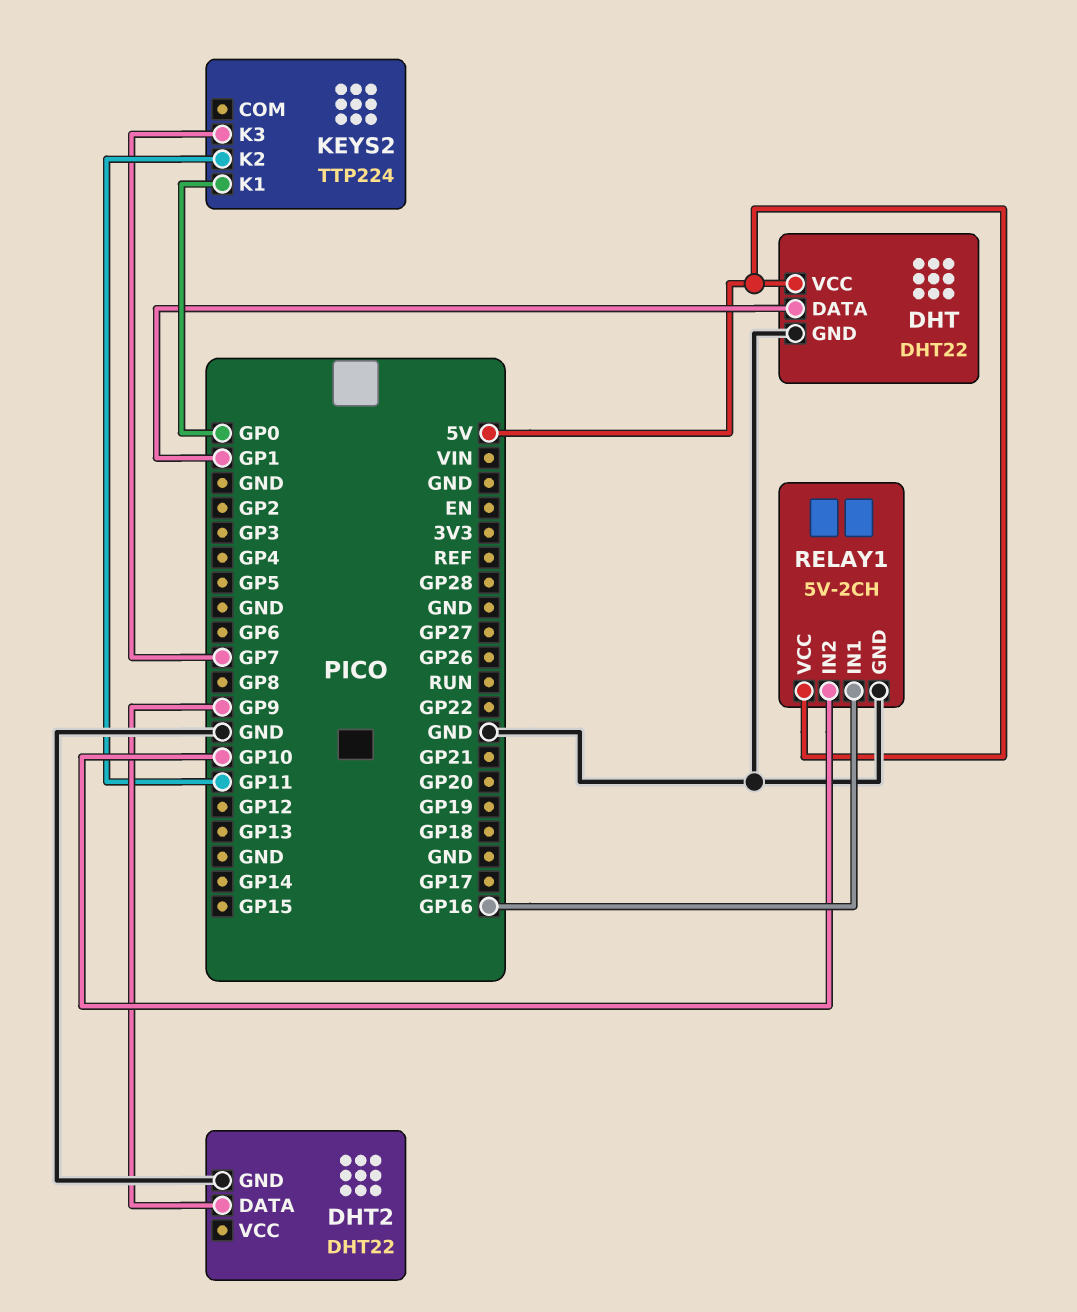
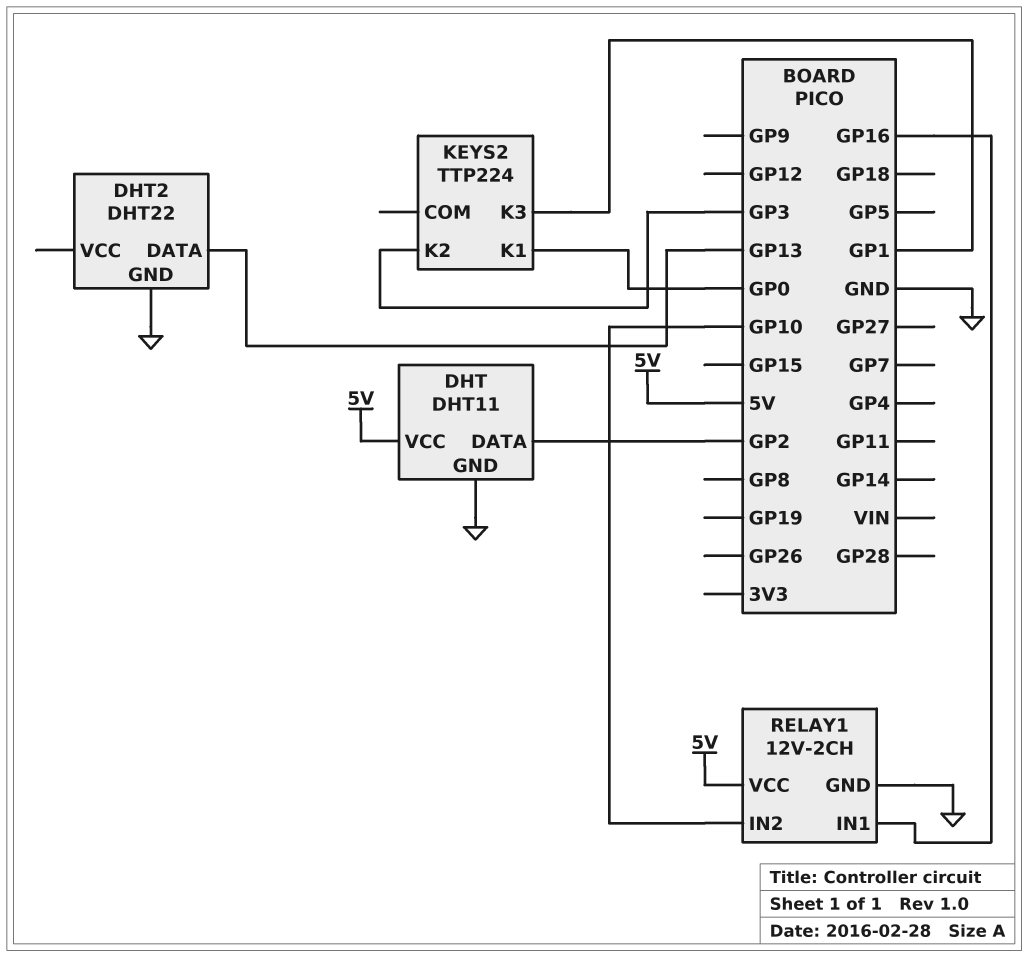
DHT: DHT22 -> DHT11
DHT pin DATA: GP1 -> GP2
DHT2 pin DATA: GP9 -> GP13
KEYS2 pin K2: GP11 -> GP3
KEYS2 pin K3: GP7 -> GP1
RELAY1: 5V-2CH -> 12V-2CH

